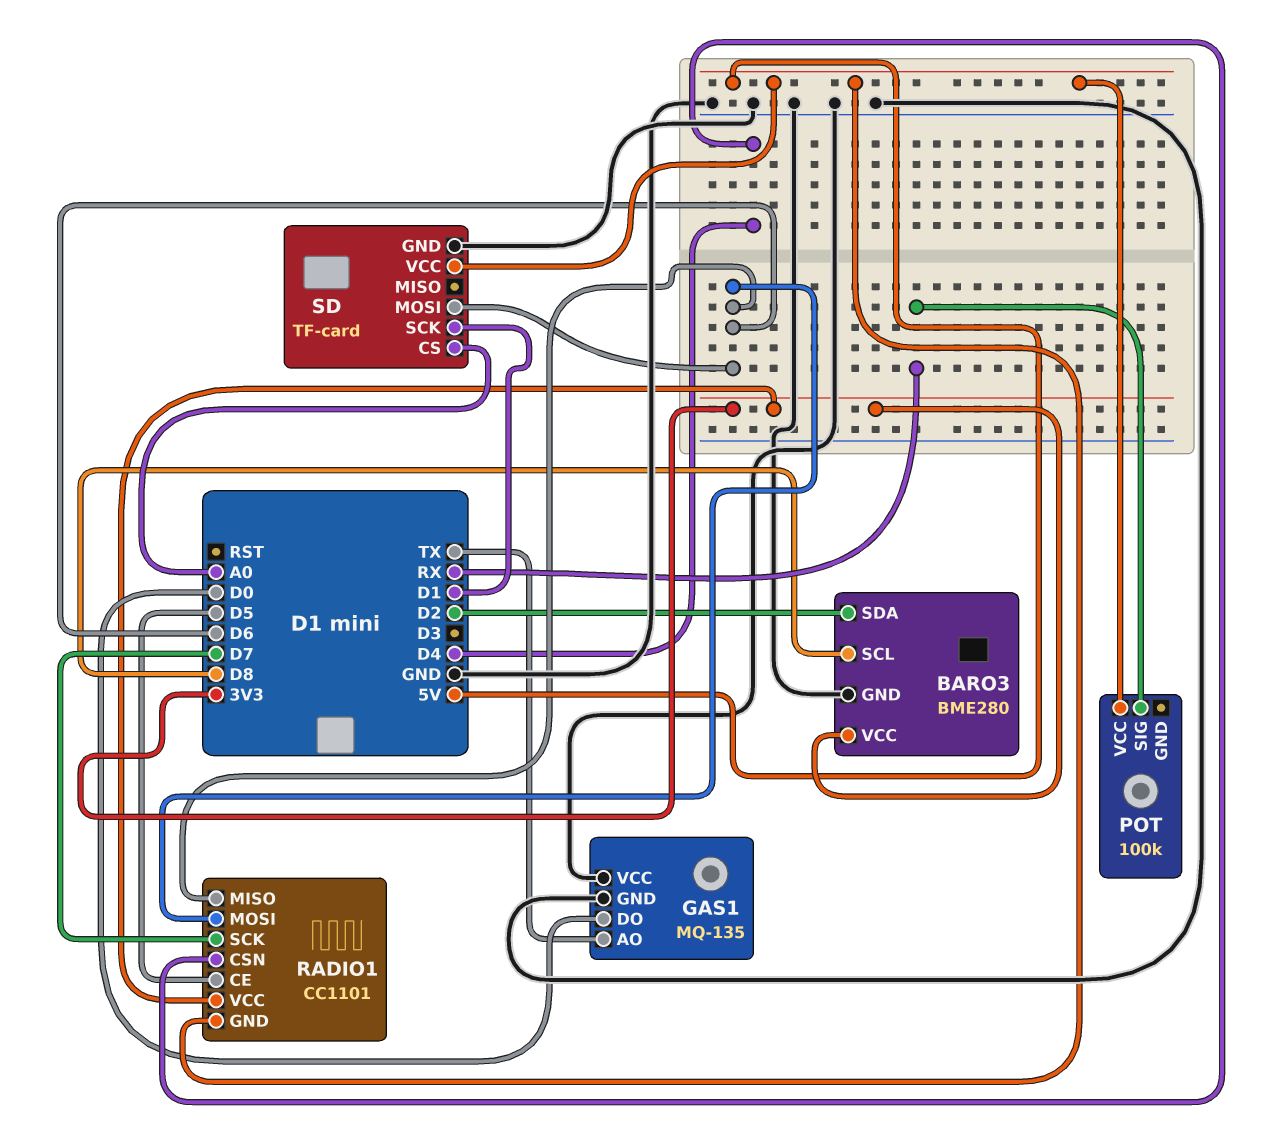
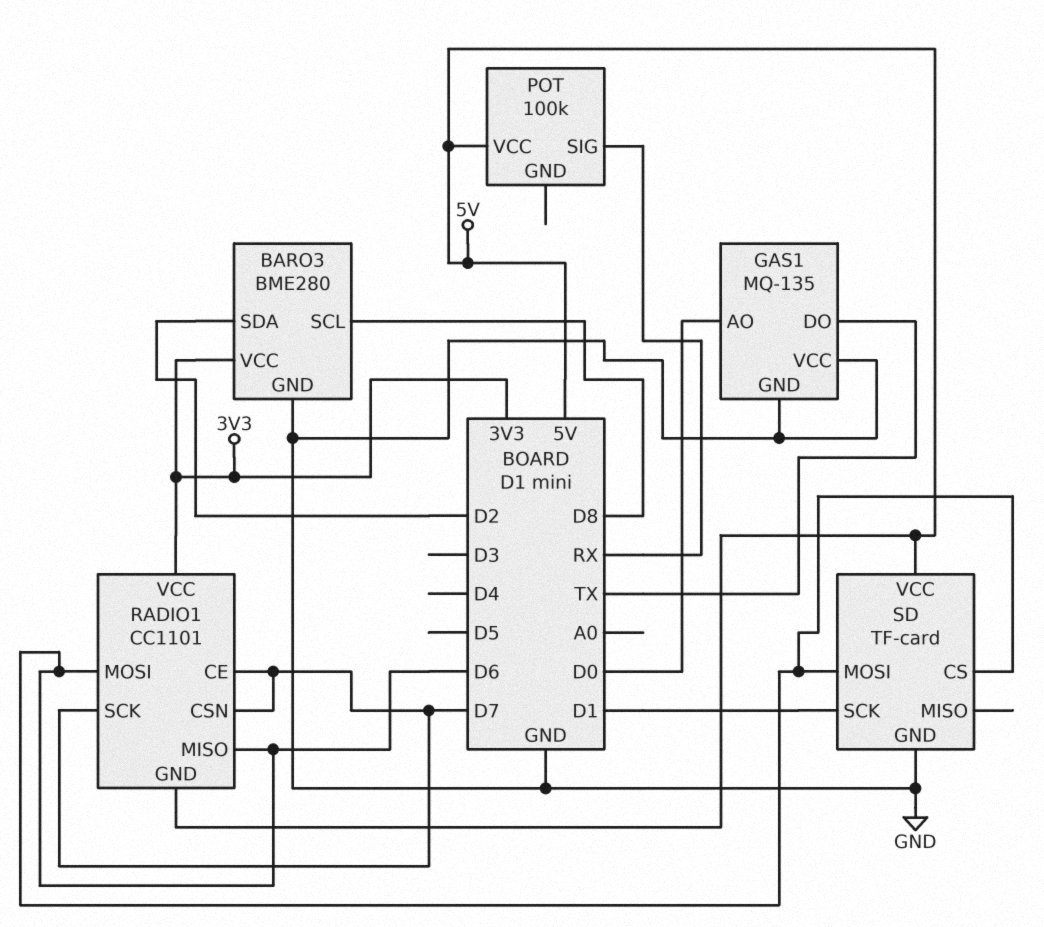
GAS1 pin AO: TX -> D0
GAS1 pin DO: D0 -> TX
RADIO1 pin CE: D5 -> D7
RADIO1 pin CSN: D4 -> D7
SD pin CS: A0 -> D6

